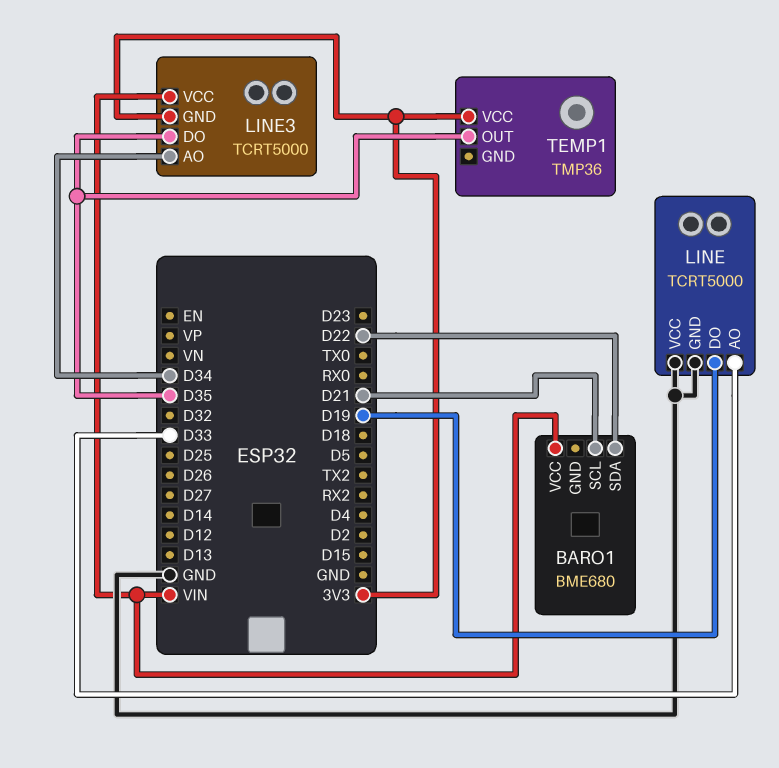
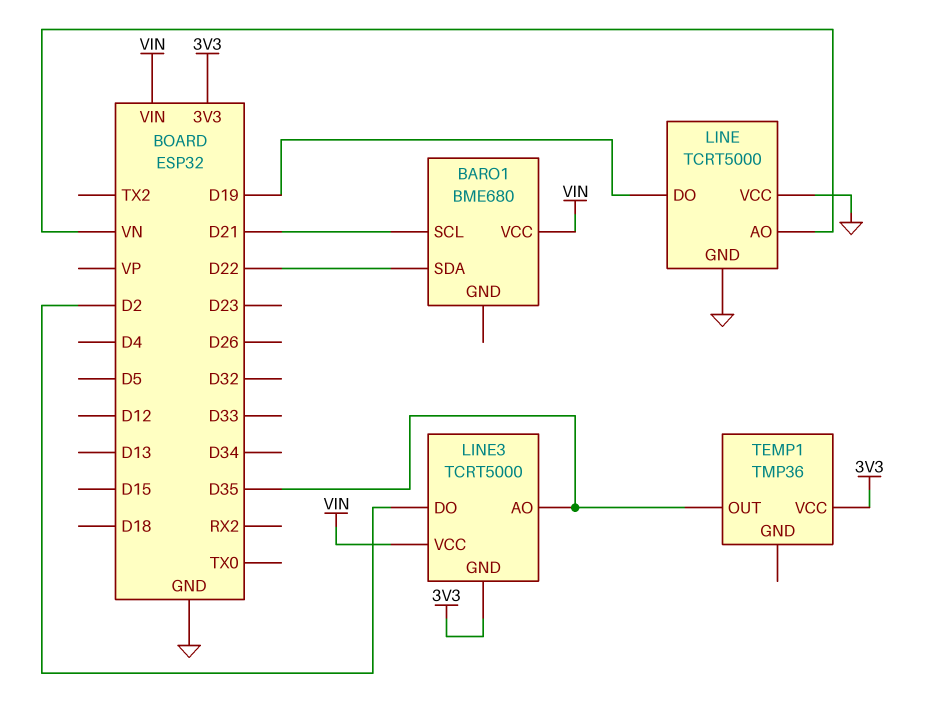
LINE pin AO: D33 -> VN
LINE3 pin AO: D34 -> D35
LINE3 pin DO: D35 -> D2

